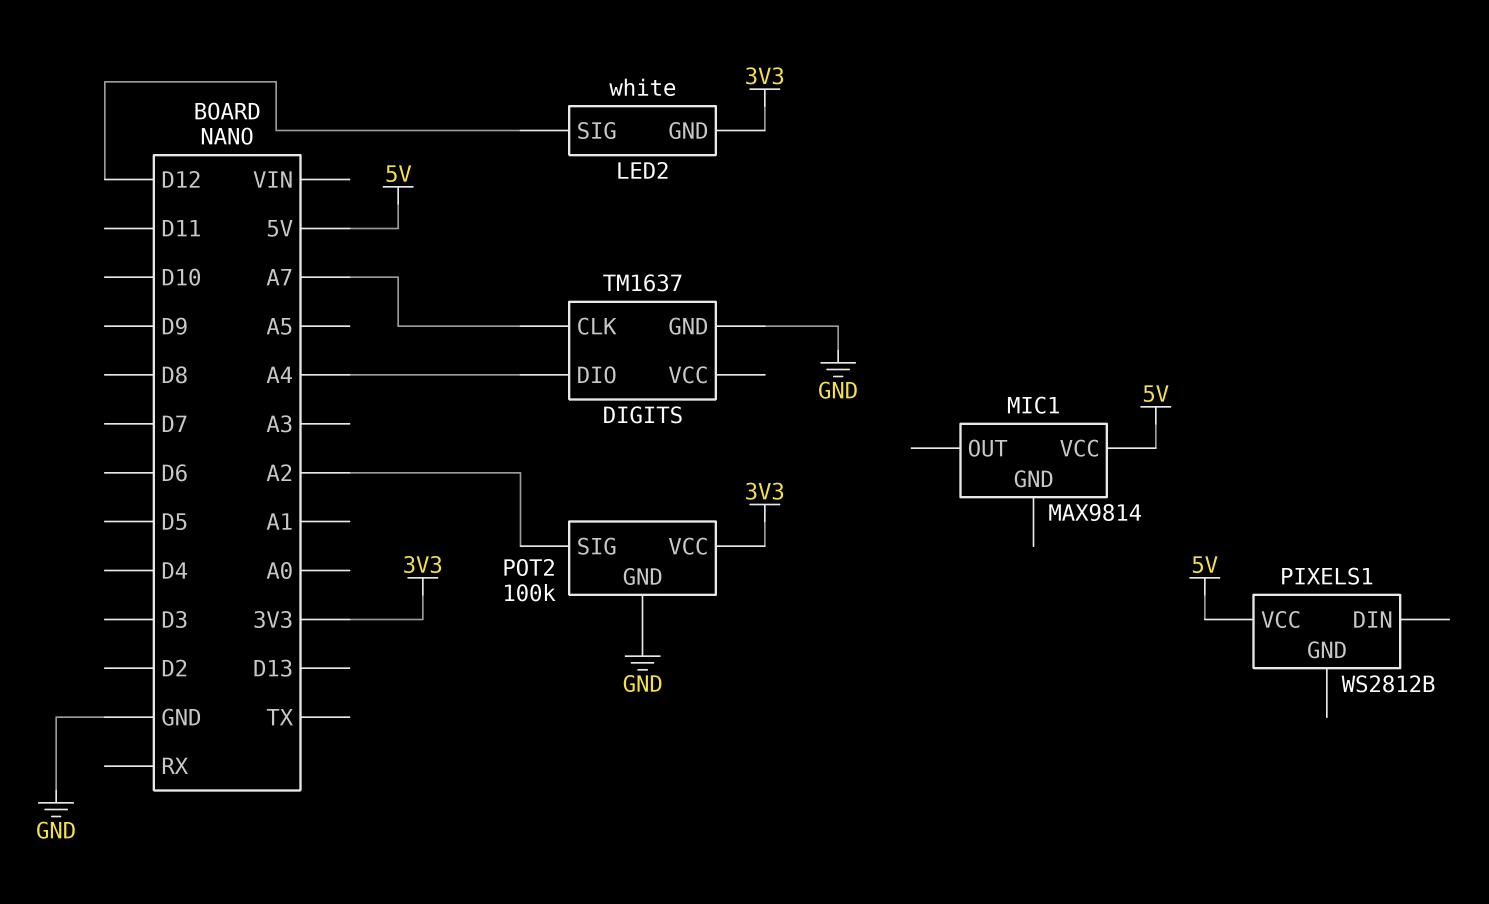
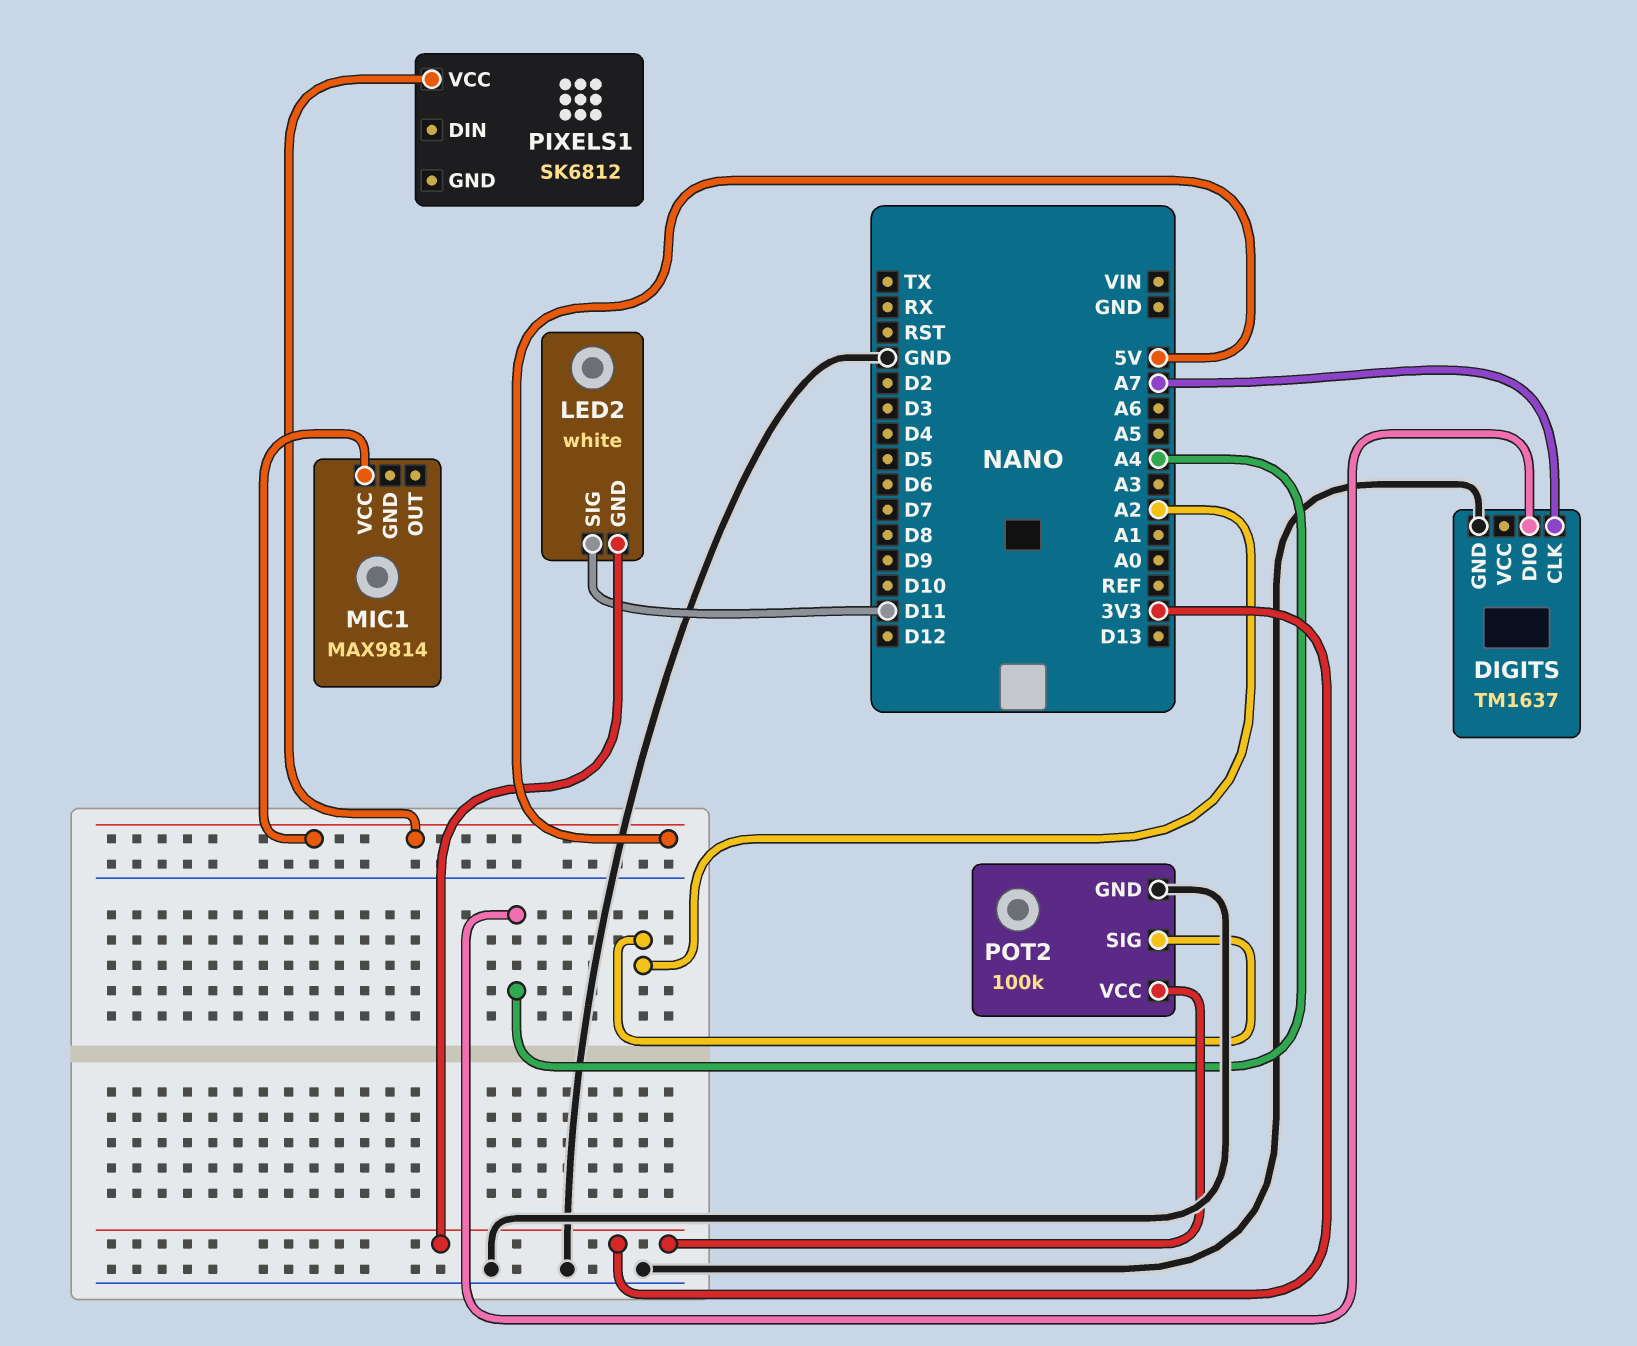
LED2 pin SIG: D12 -> D11
PIXELS1: WS2812B -> SK6812

